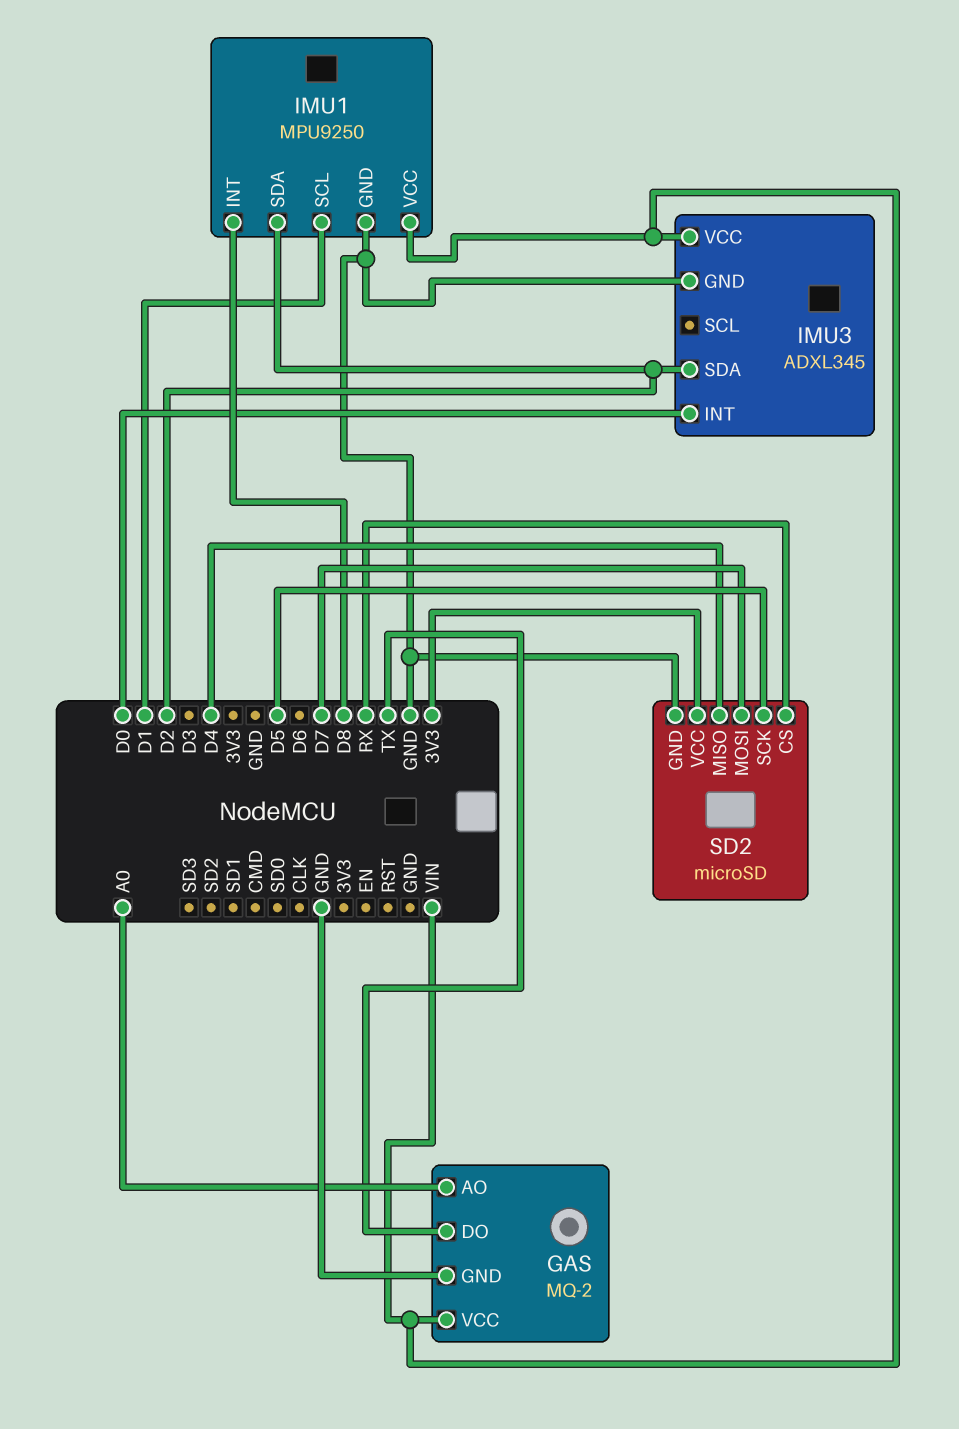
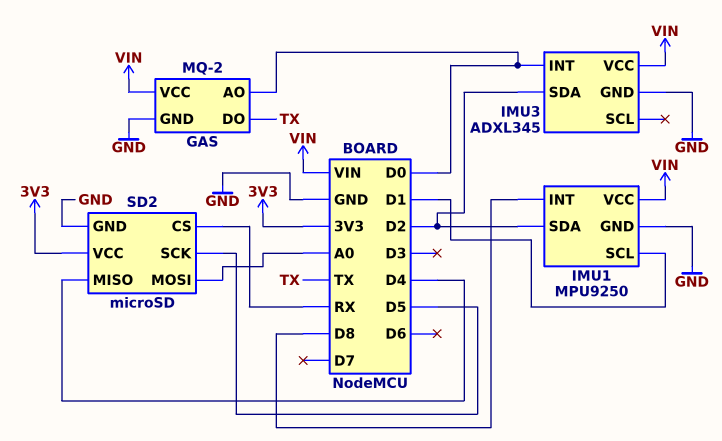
GAS pin AO: A0 -> D0
SD2 pin MOSI: D7 -> A0

